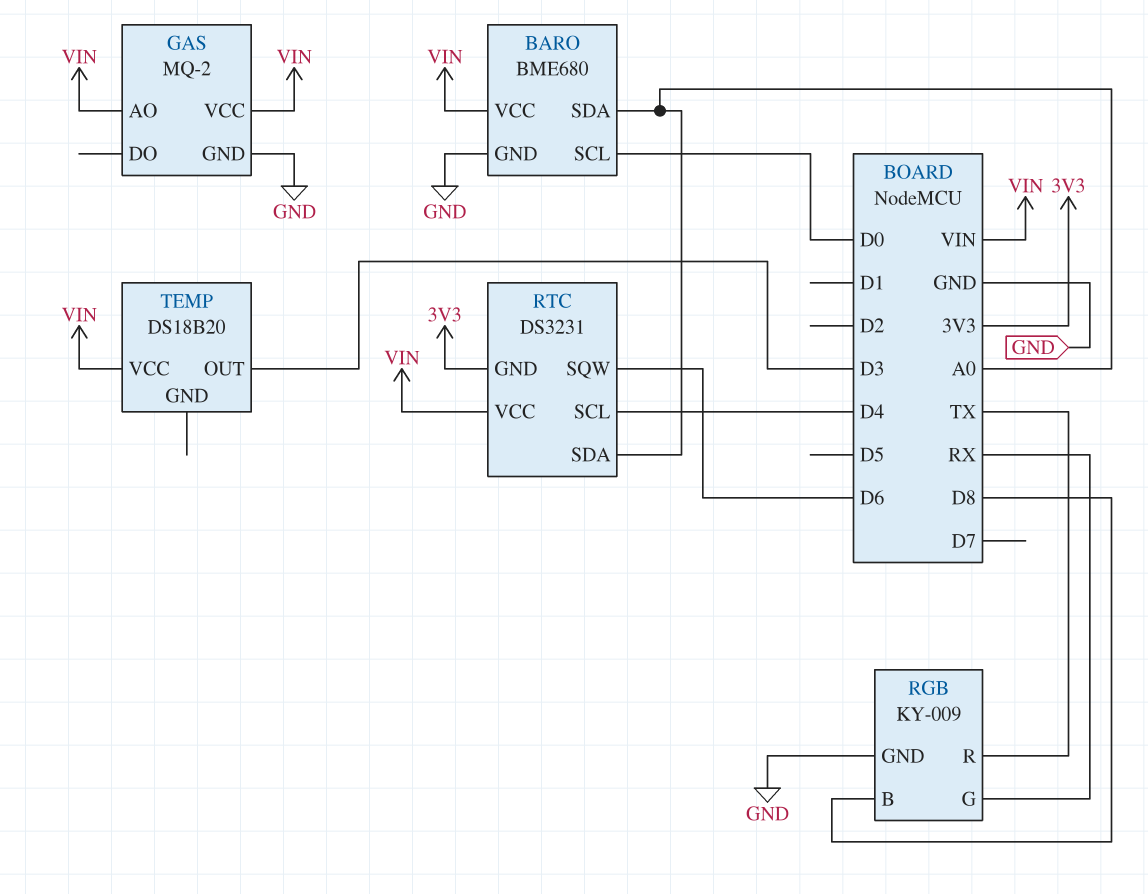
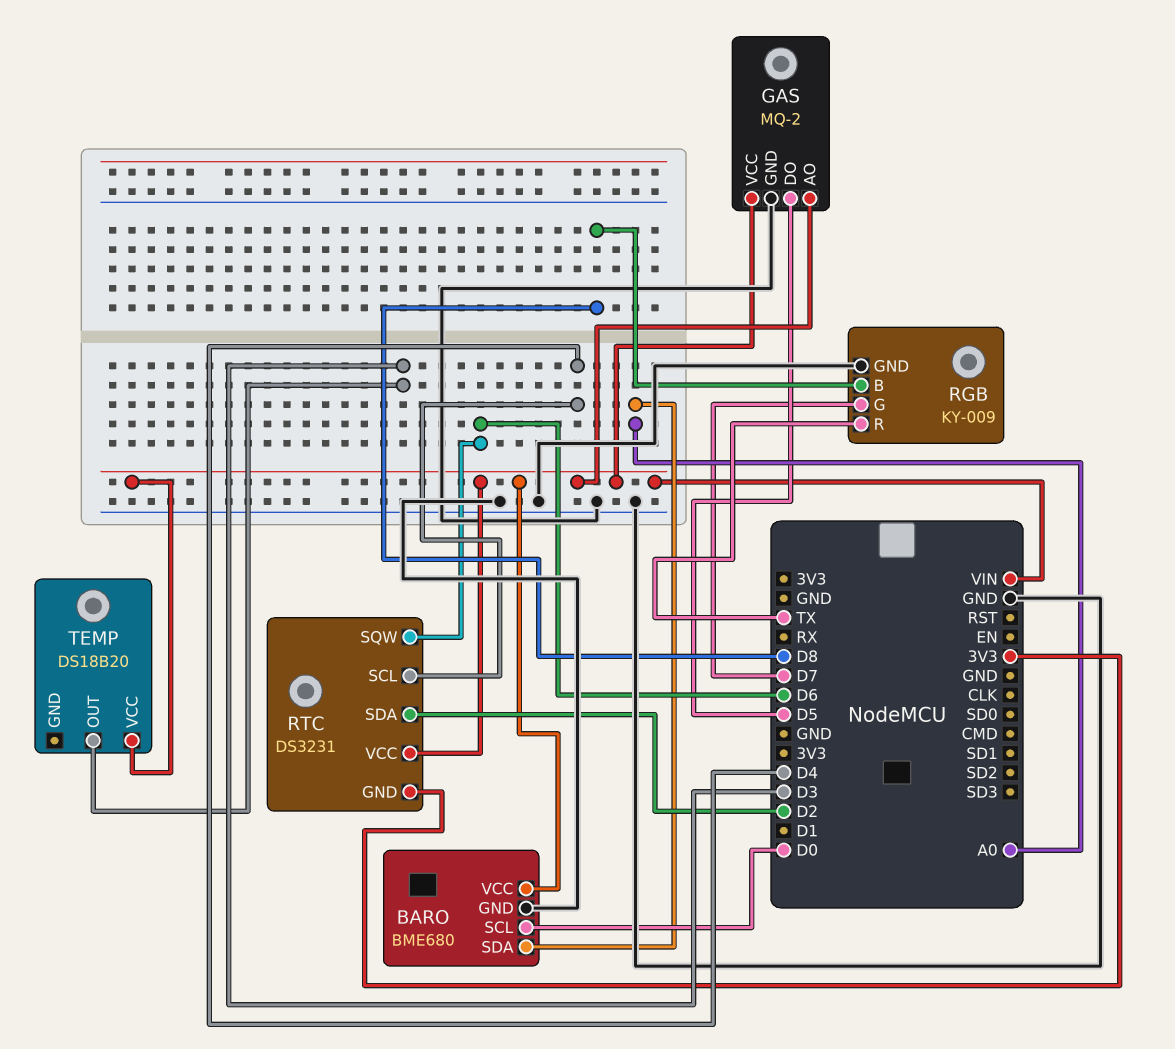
GAS pin DO: none -> D5
RGB pin G: RX -> D7
RTC pin SDA: A0 -> D2

